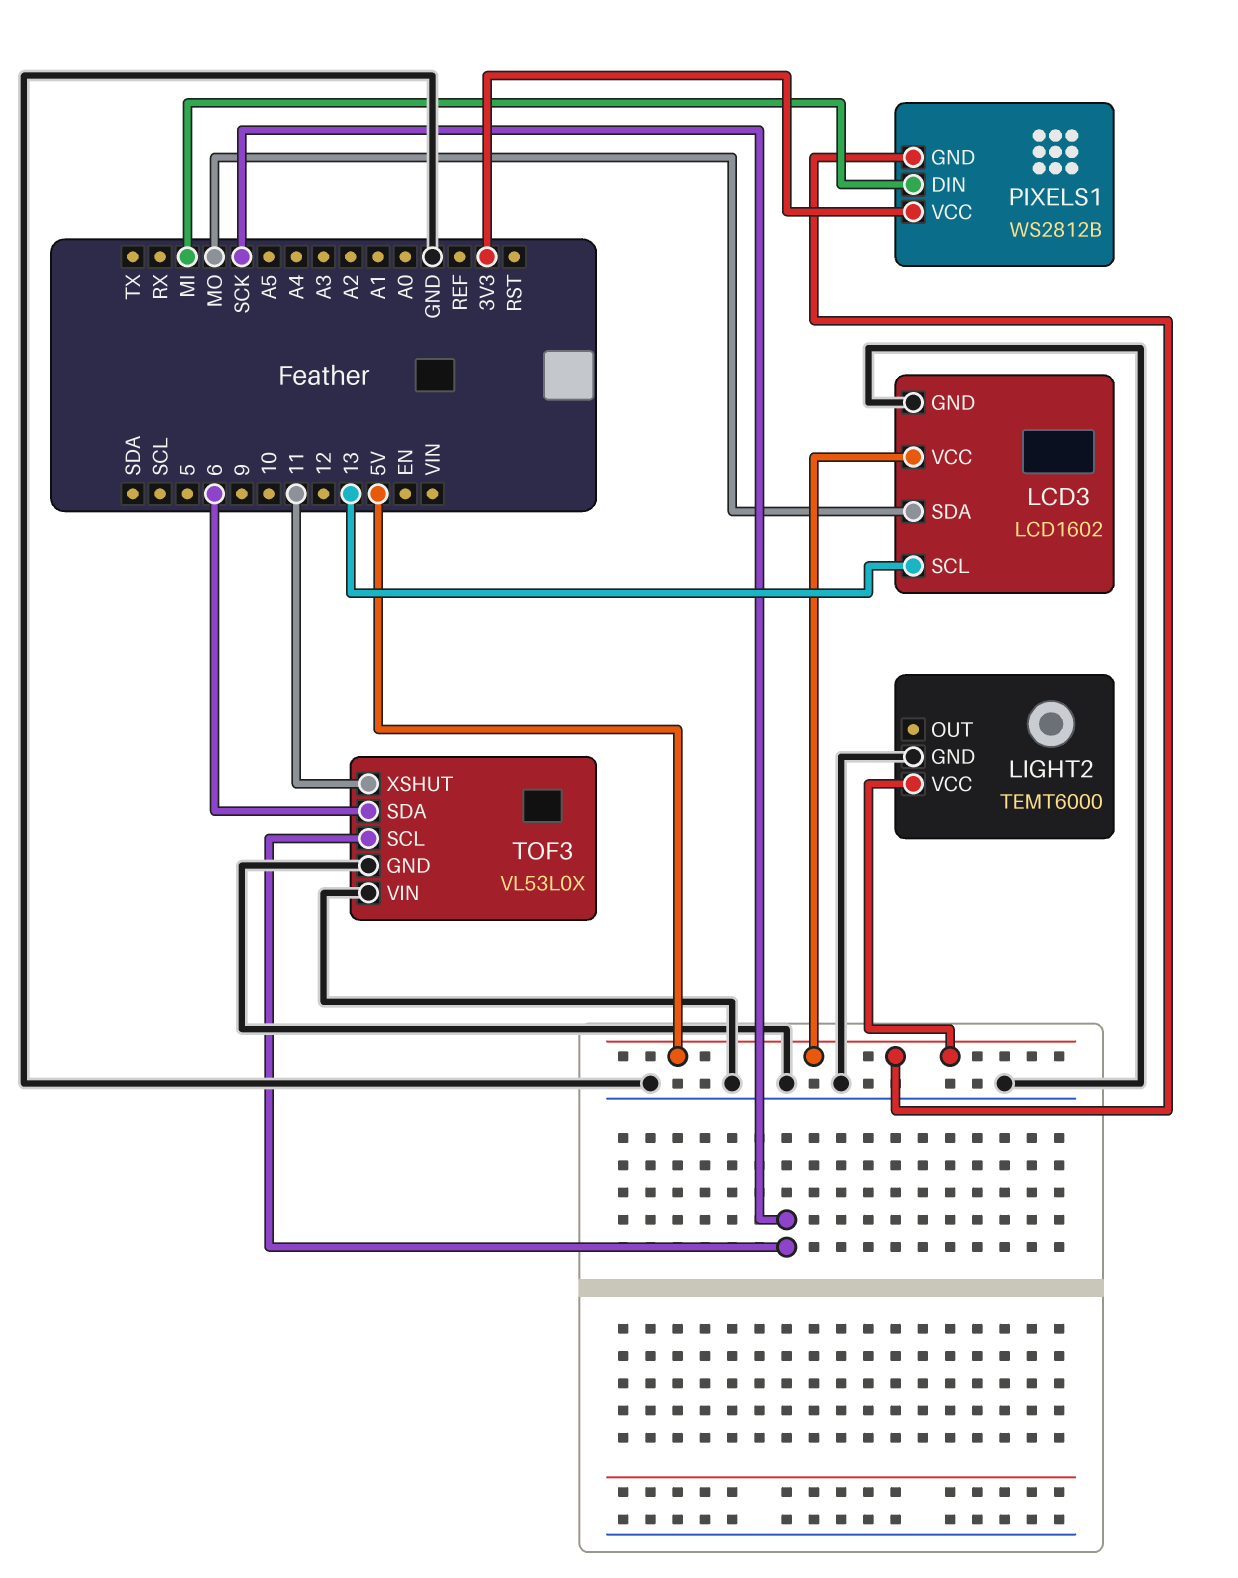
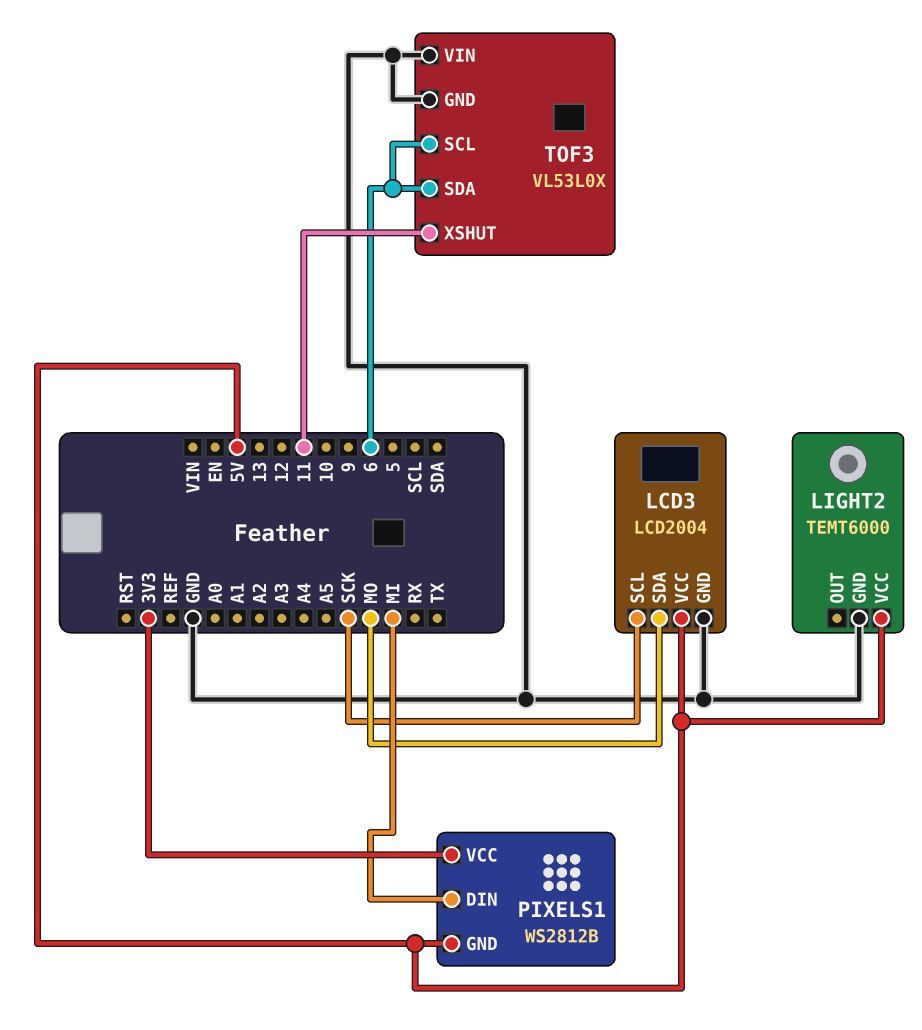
LCD3: LCD1602 -> LCD2004
LCD3 pin SCL: 13 -> SCK
TOF3 pin SCL: SCK -> 6

